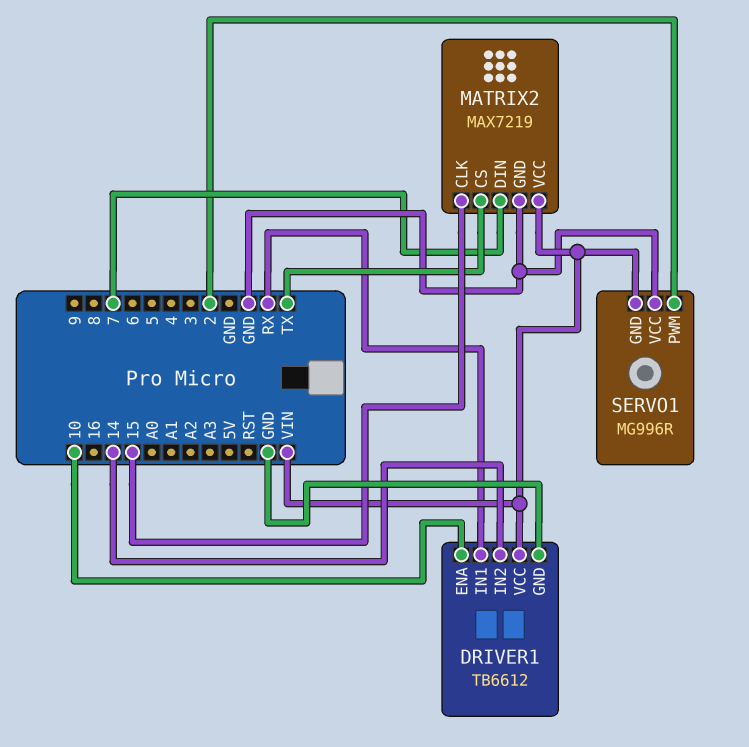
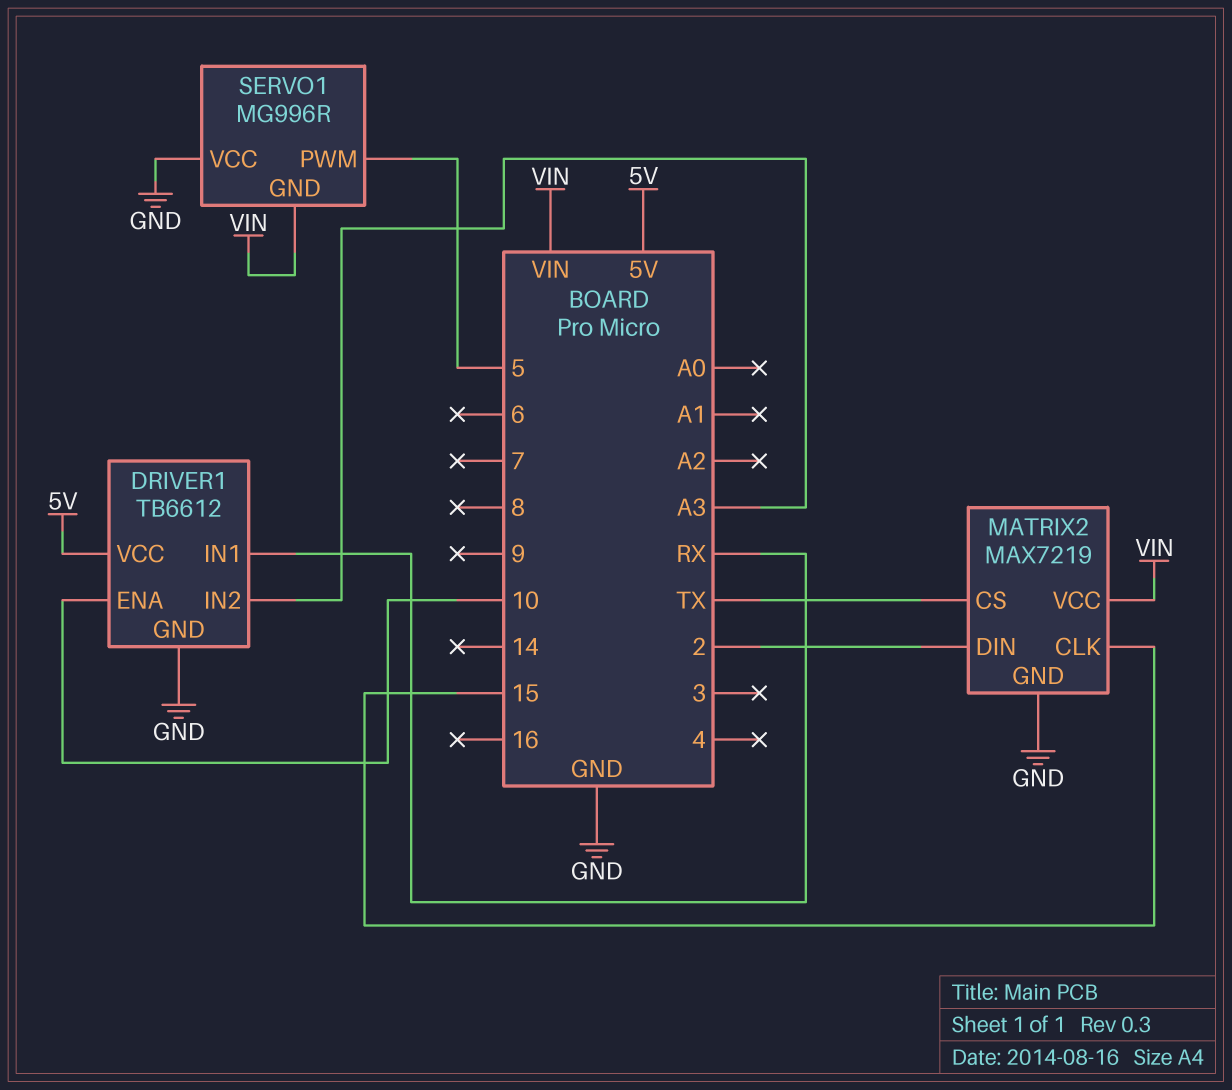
DRIVER1 pin IN2: 14 -> A3
DRIVER1 pin VCC: VIN -> 5V
MATRIX2 pin DIN: 7 -> 2
SERVO1 pin PWM: 2 -> 5

